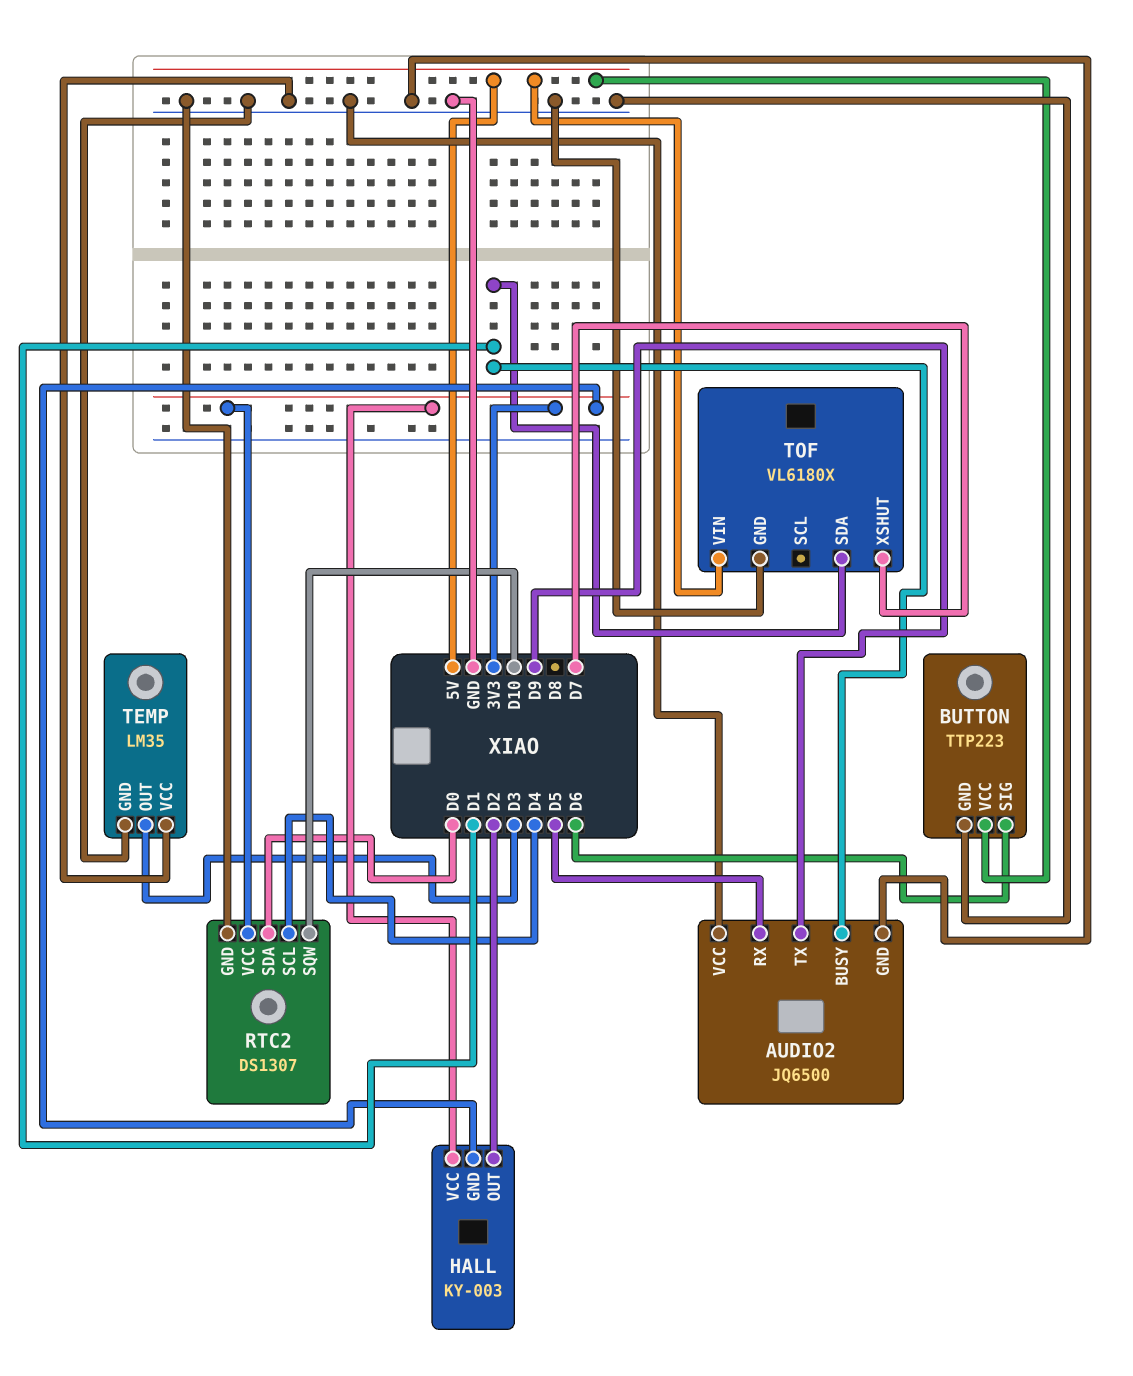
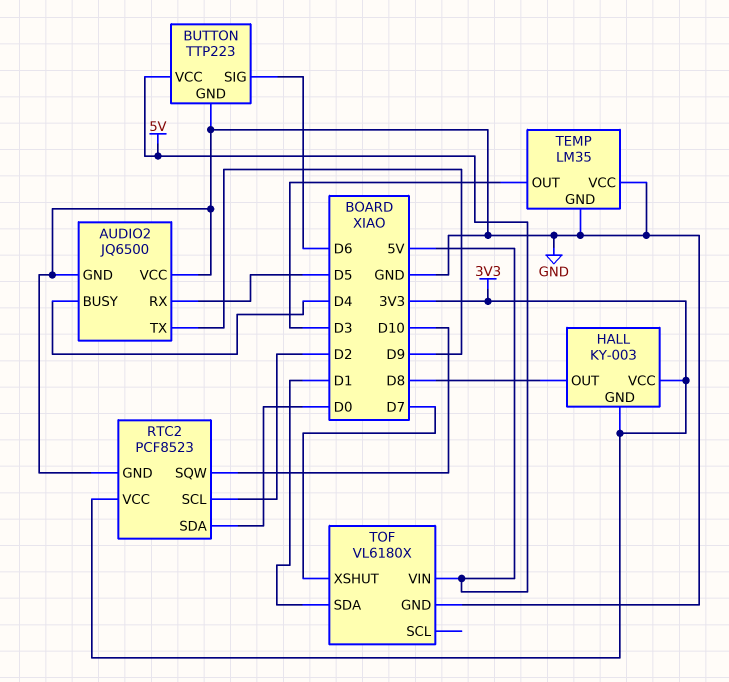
AUDIO2 pin BUSY: D1 -> D4
HALL pin OUT: D2 -> D8
RTC2: DS1307 -> PCF8523
RTC2 pin SCL: D4 -> D2

